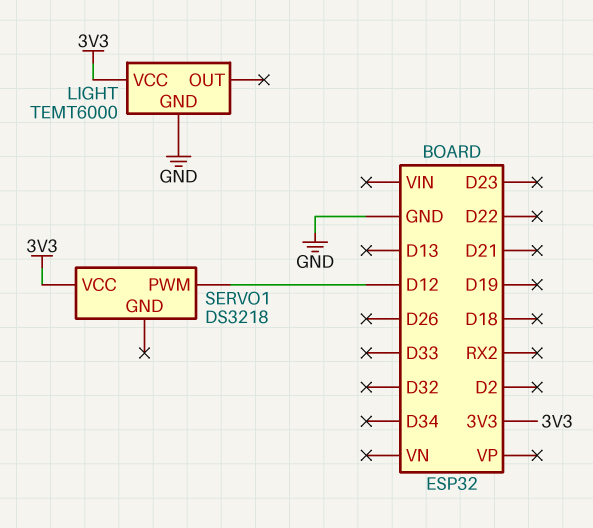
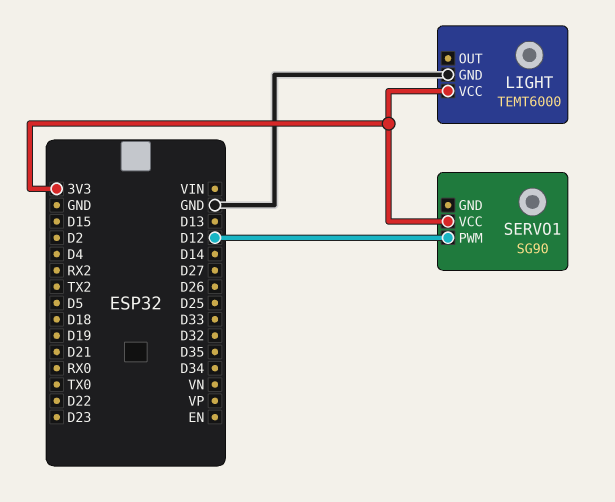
SERVO1: DS3218 -> SG90

